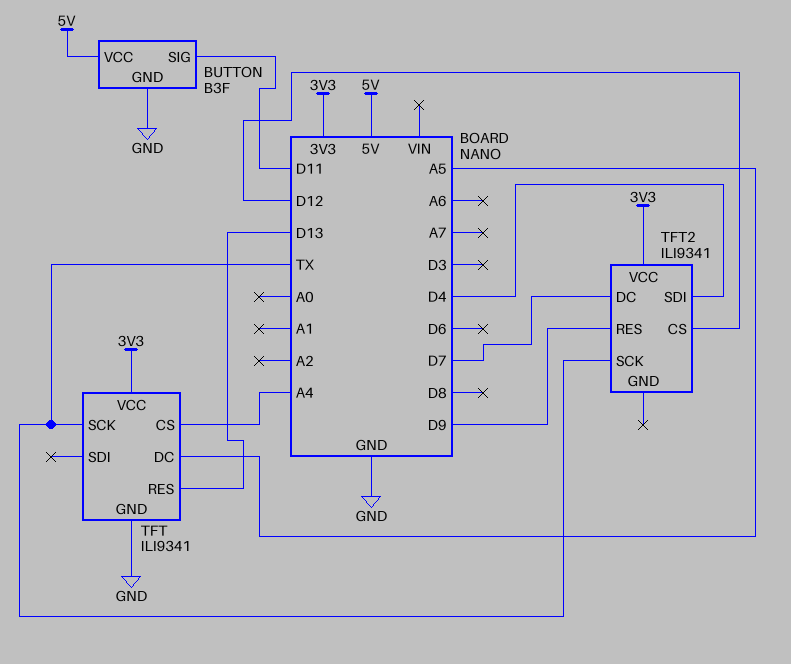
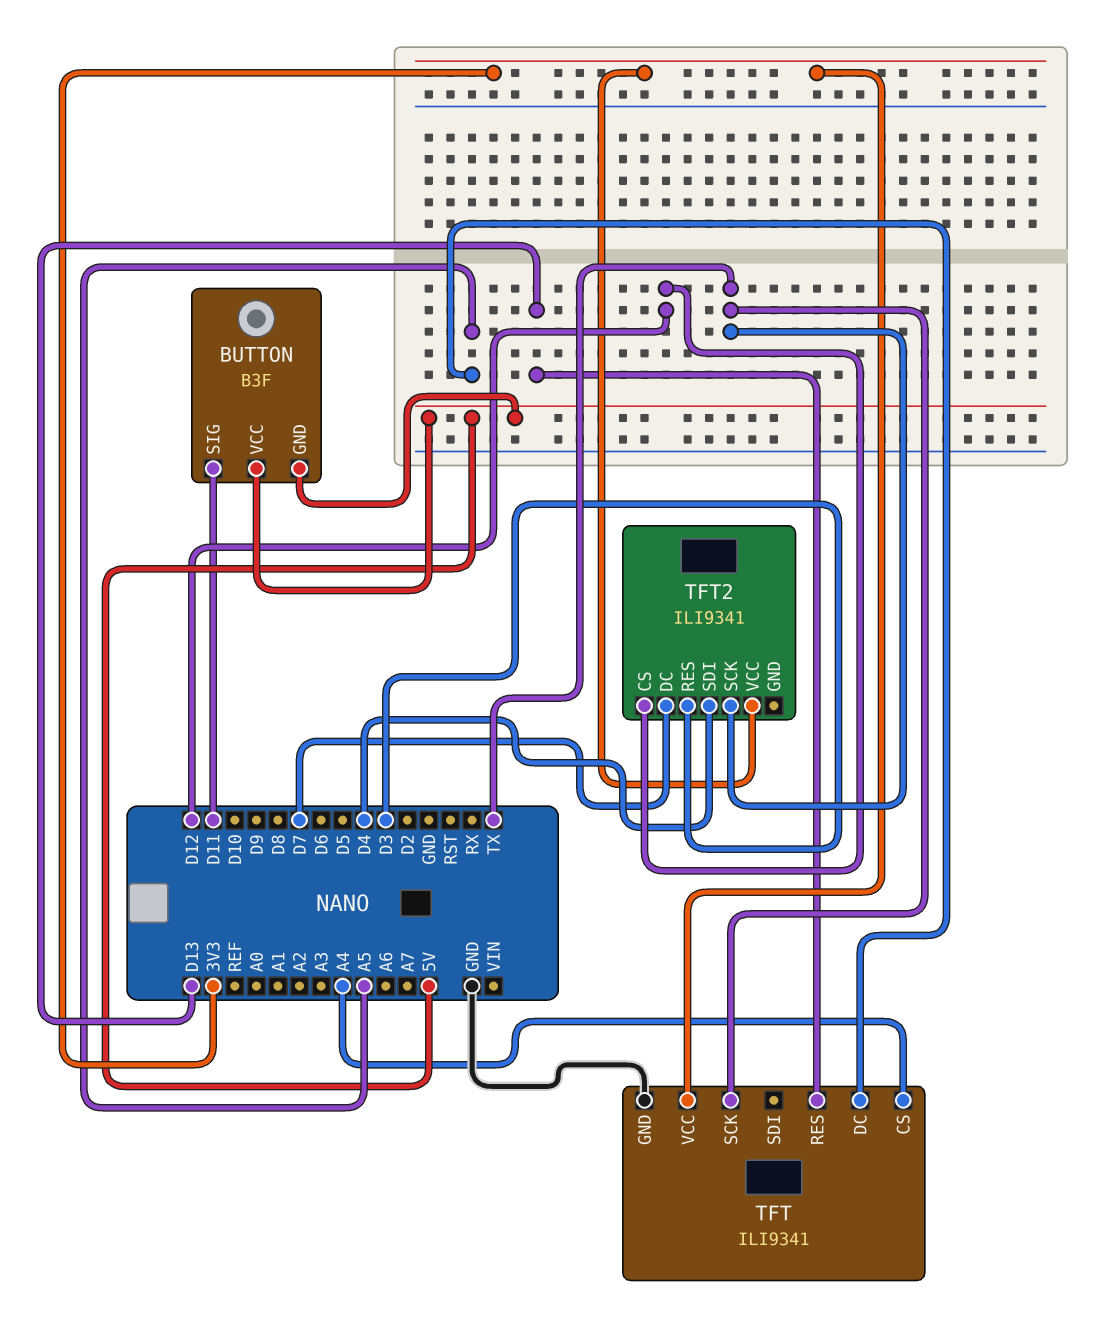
BUTTON pin GND: GND -> 5V
TFT2 pin RES: D9 -> D3

